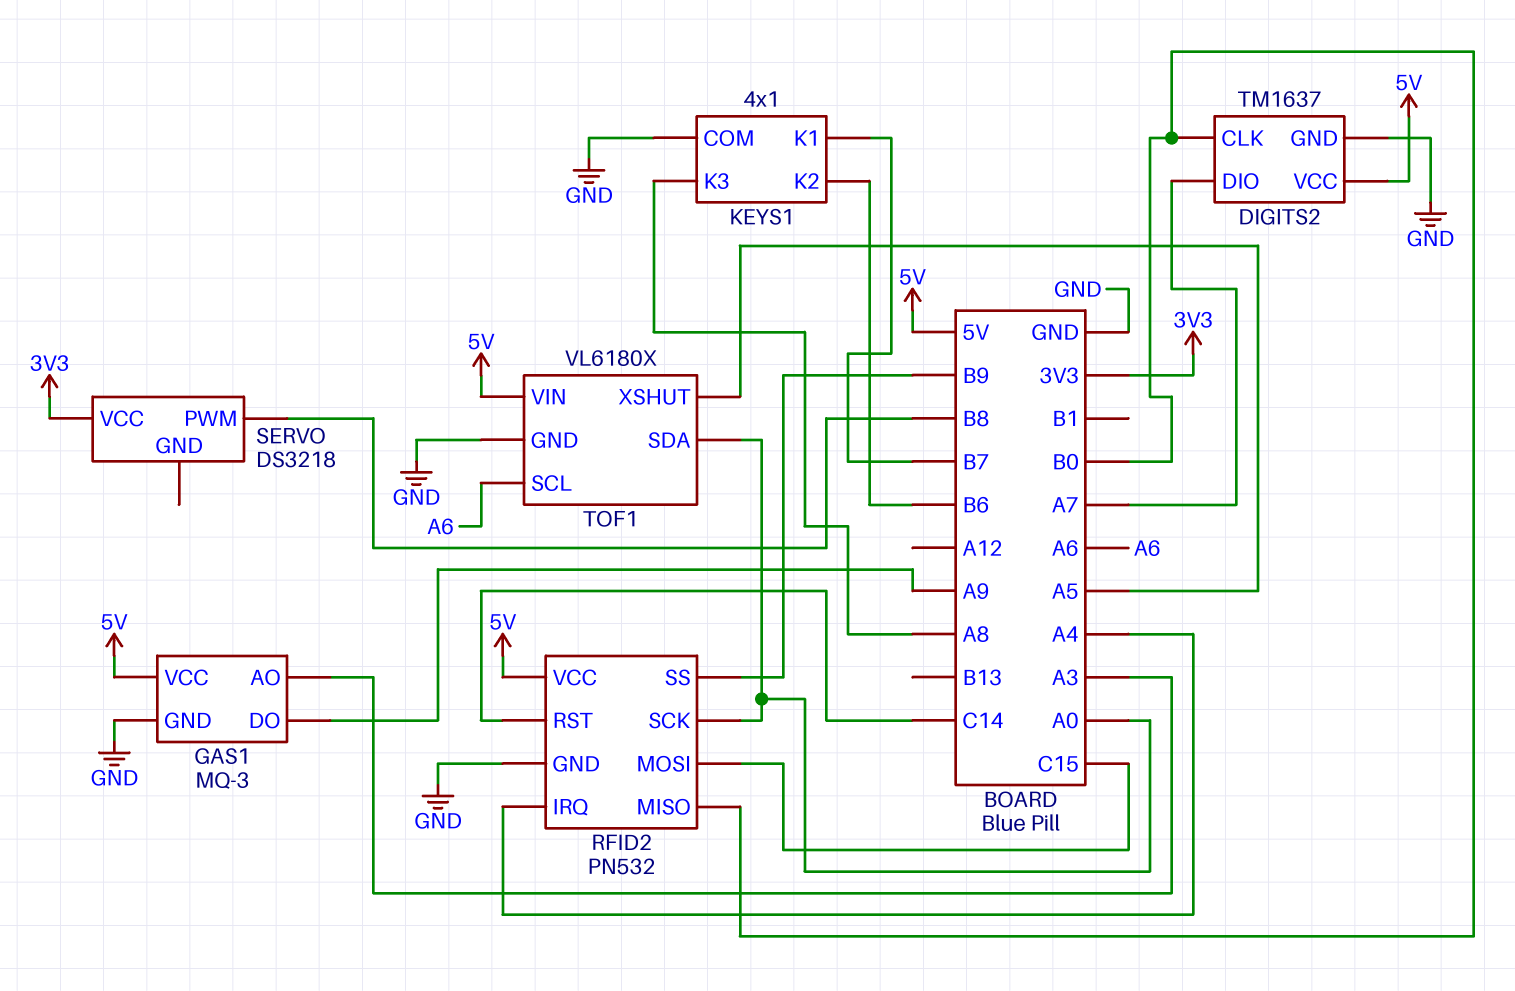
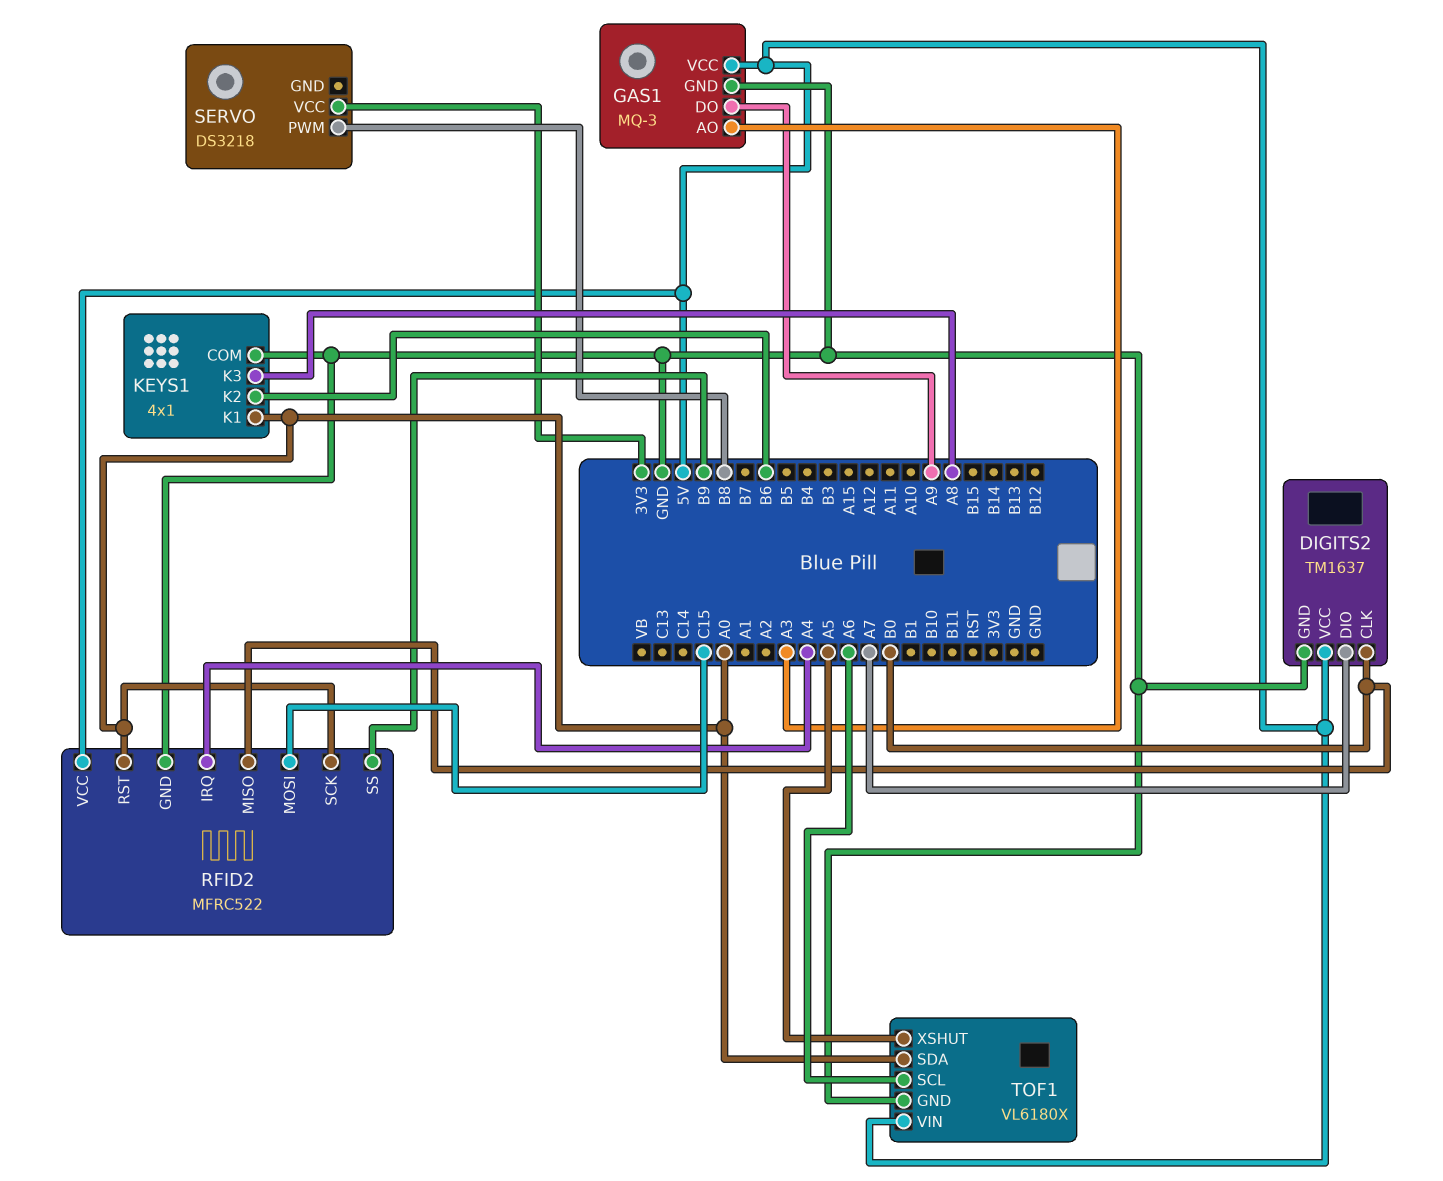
KEYS1 pin K1: B7 -> A0
RFID2: PN532 -> MFRC522
RFID2 pin RST: C14 -> A0

